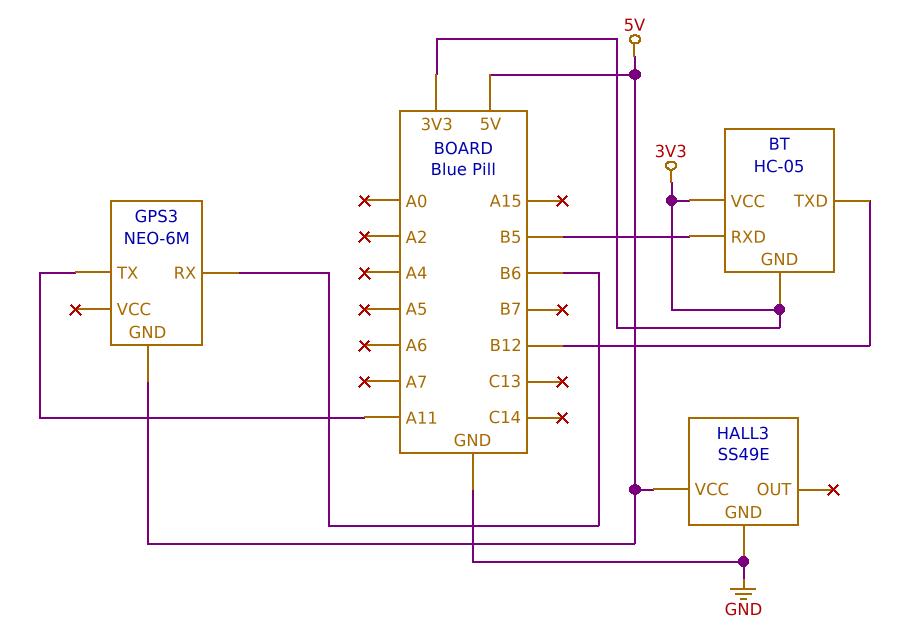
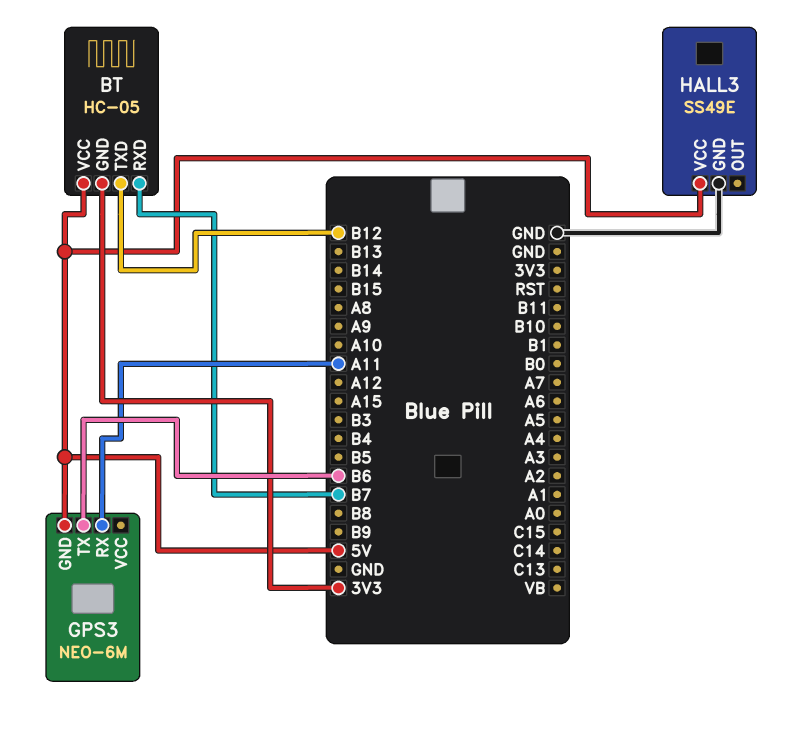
BT pin RXD: B5 -> B7
BT pin VCC: 3V3 -> 5V
GPS3 pin RX: B6 -> A11
GPS3 pin TX: A11 -> B6

